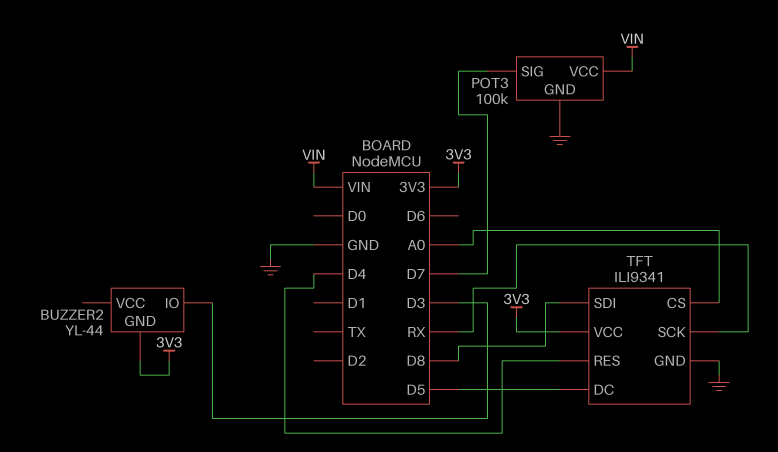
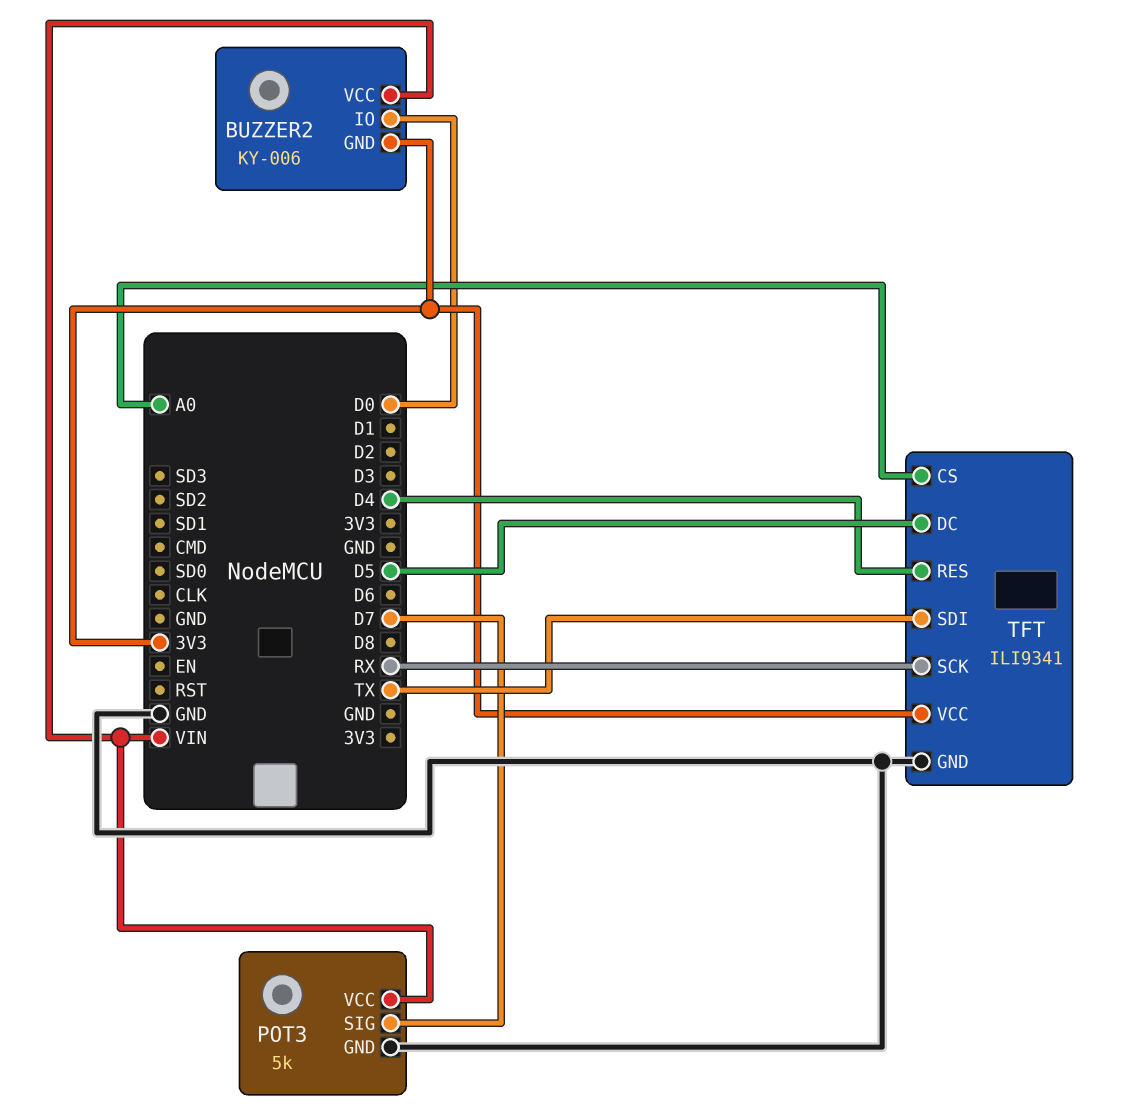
BUZZER2: YL-44 -> KY-006
BUZZER2 pin IO: D3 -> D0
BUZZER2 pin VCC: none -> VIN
POT3: 100k -> 5k
TFT pin SDI: D8 -> TX

